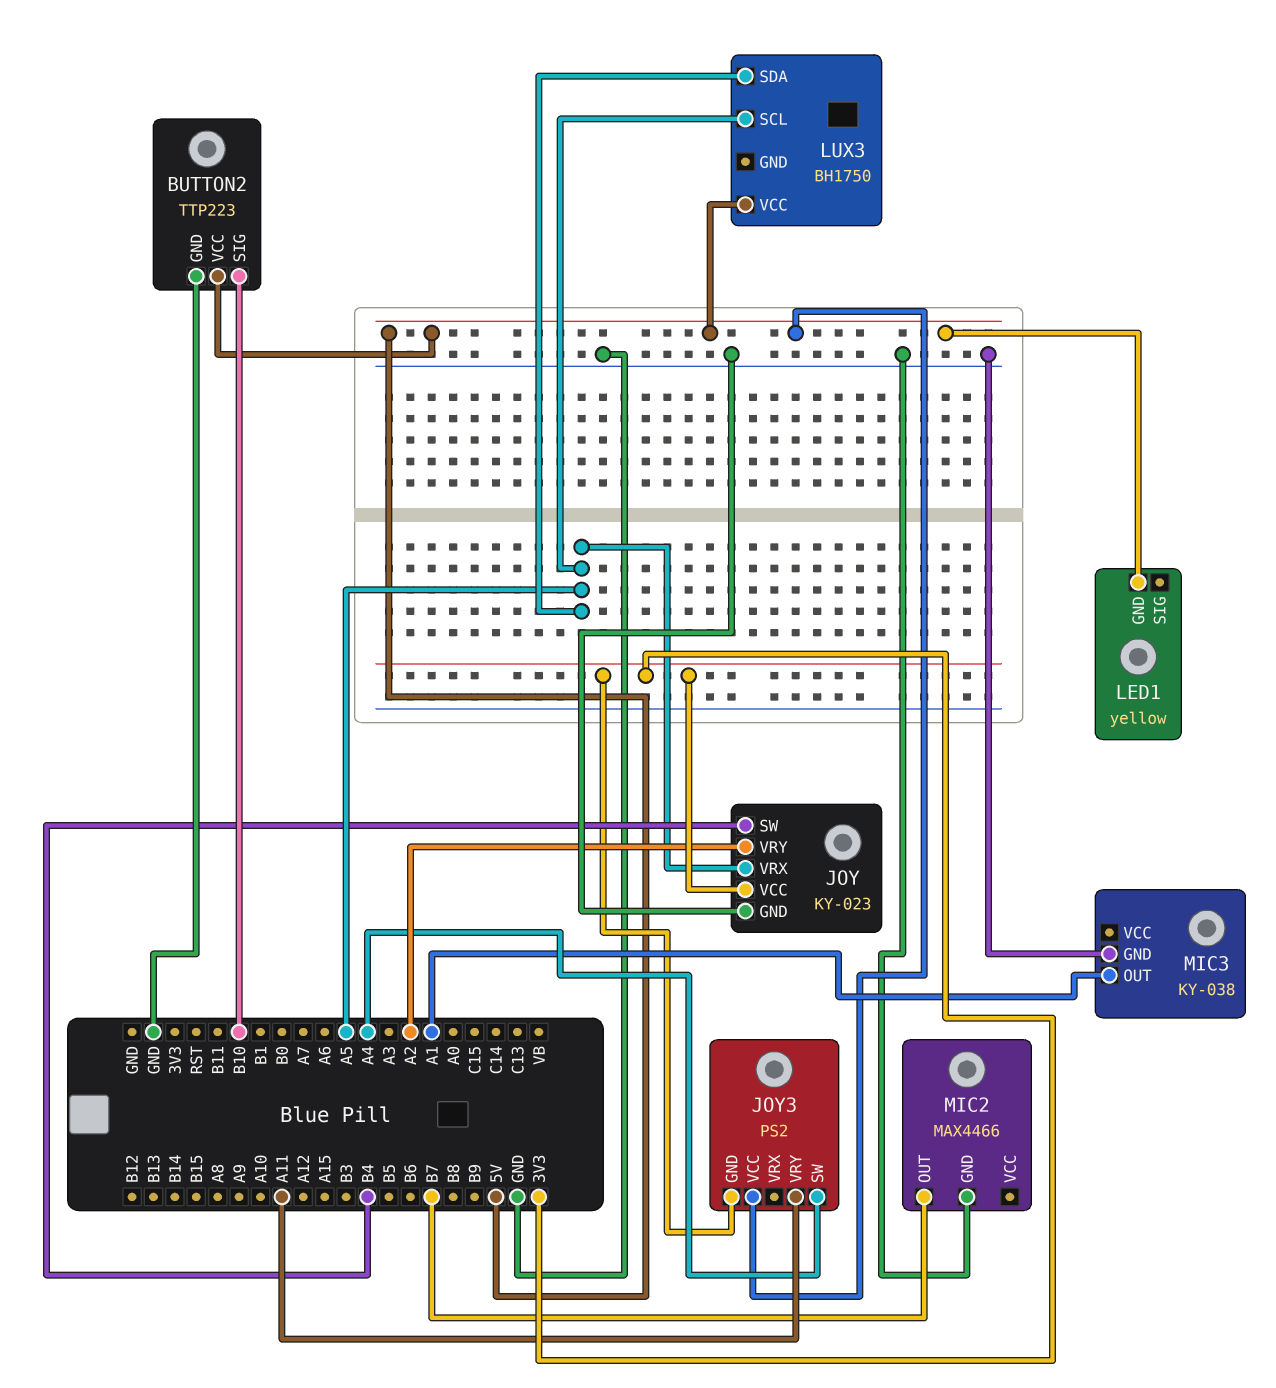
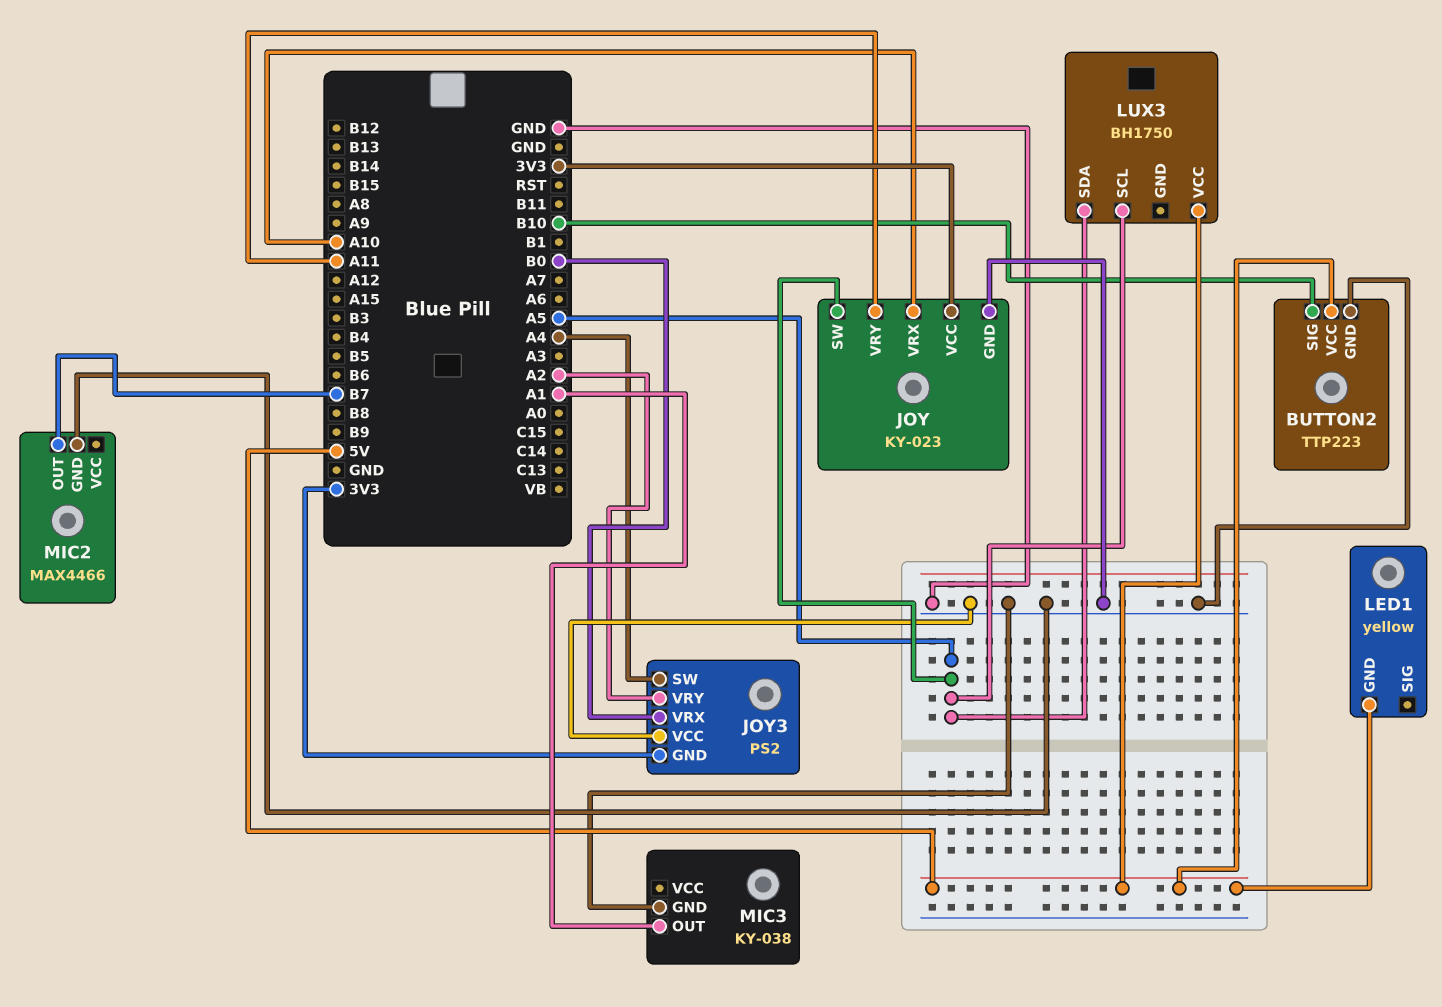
JOY pin SW: B4 -> A5
JOY pin VRX: A5 -> A10
JOY pin VRY: A2 -> A11
JOY3 pin VCC: 5V -> GND
JOY3 pin VRX: none -> B0
JOY3 pin VRY: A11 -> A2

